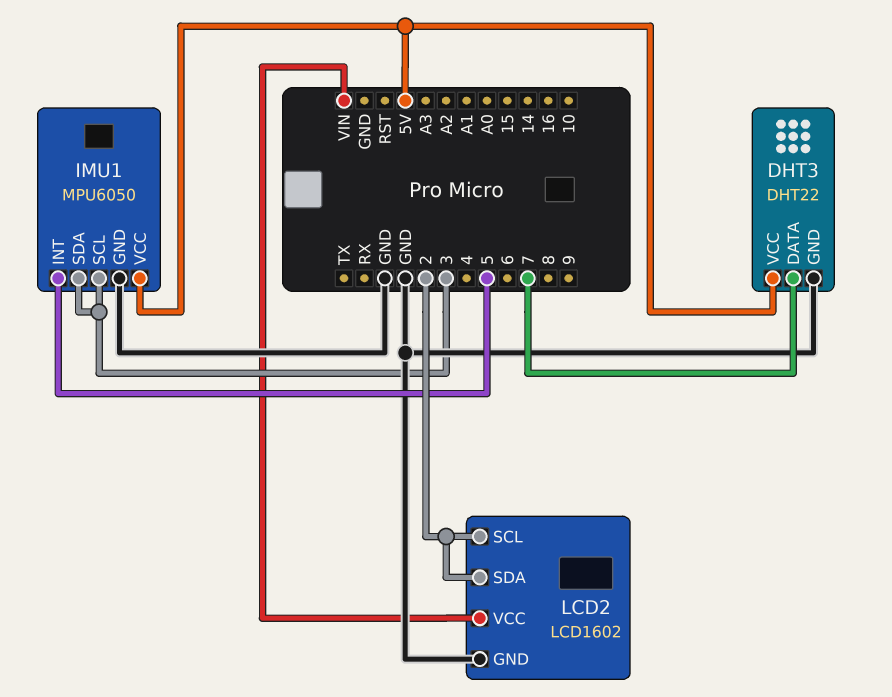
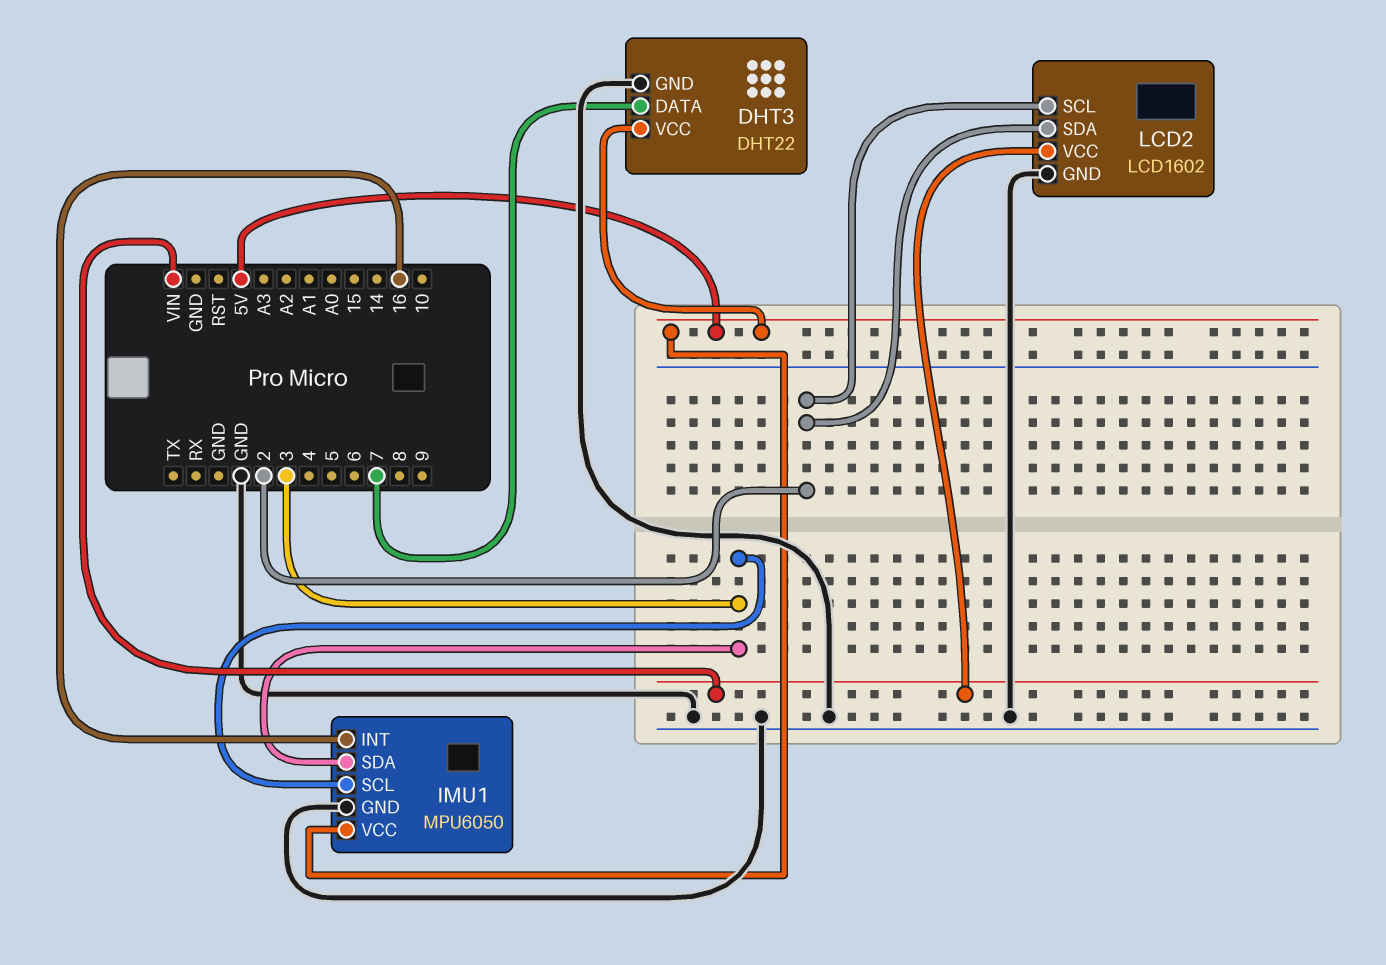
IMU1 pin INT: 5 -> 16

